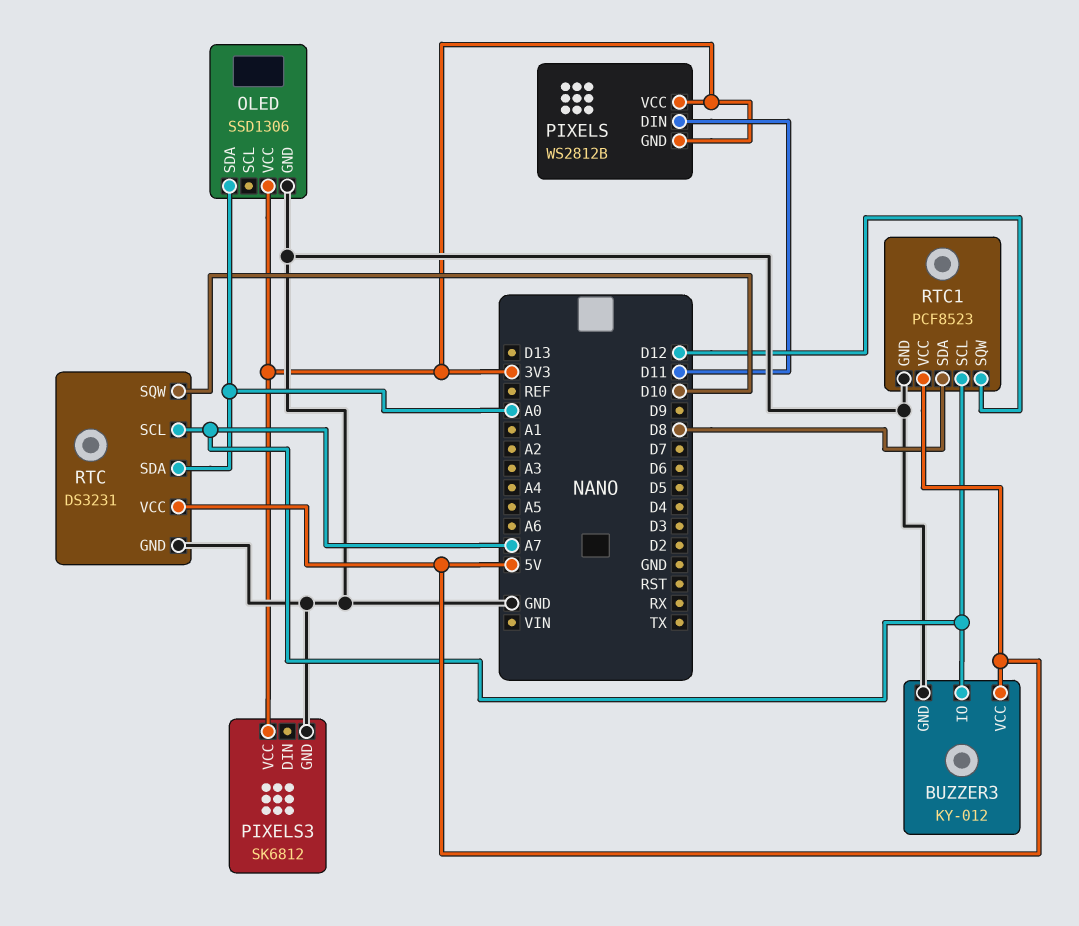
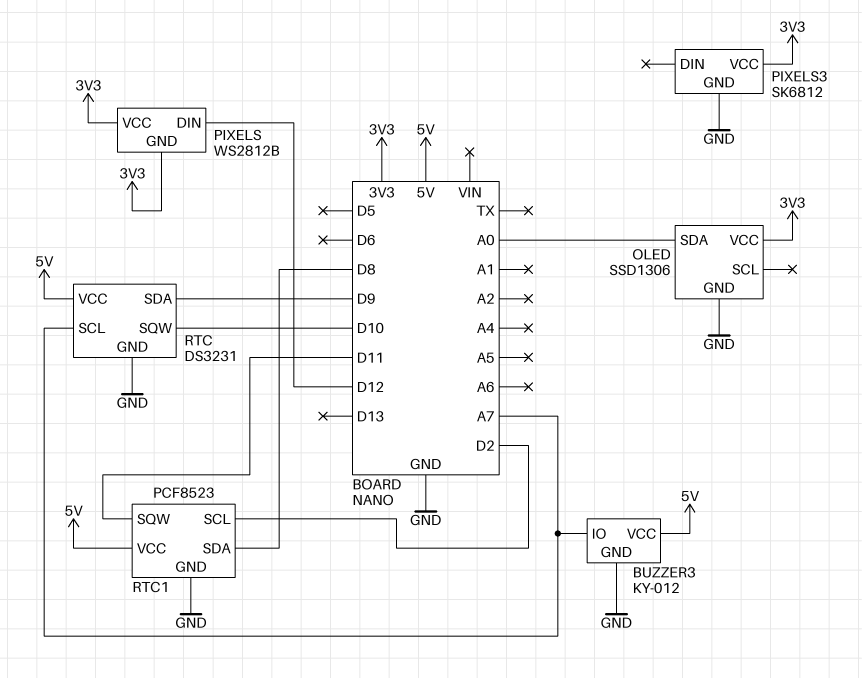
PIXELS pin DIN: D11 -> D12
RTC pin SDA: A0 -> D9
RTC1 pin SCL: A7 -> D2
RTC1 pin SQW: D12 -> D11

